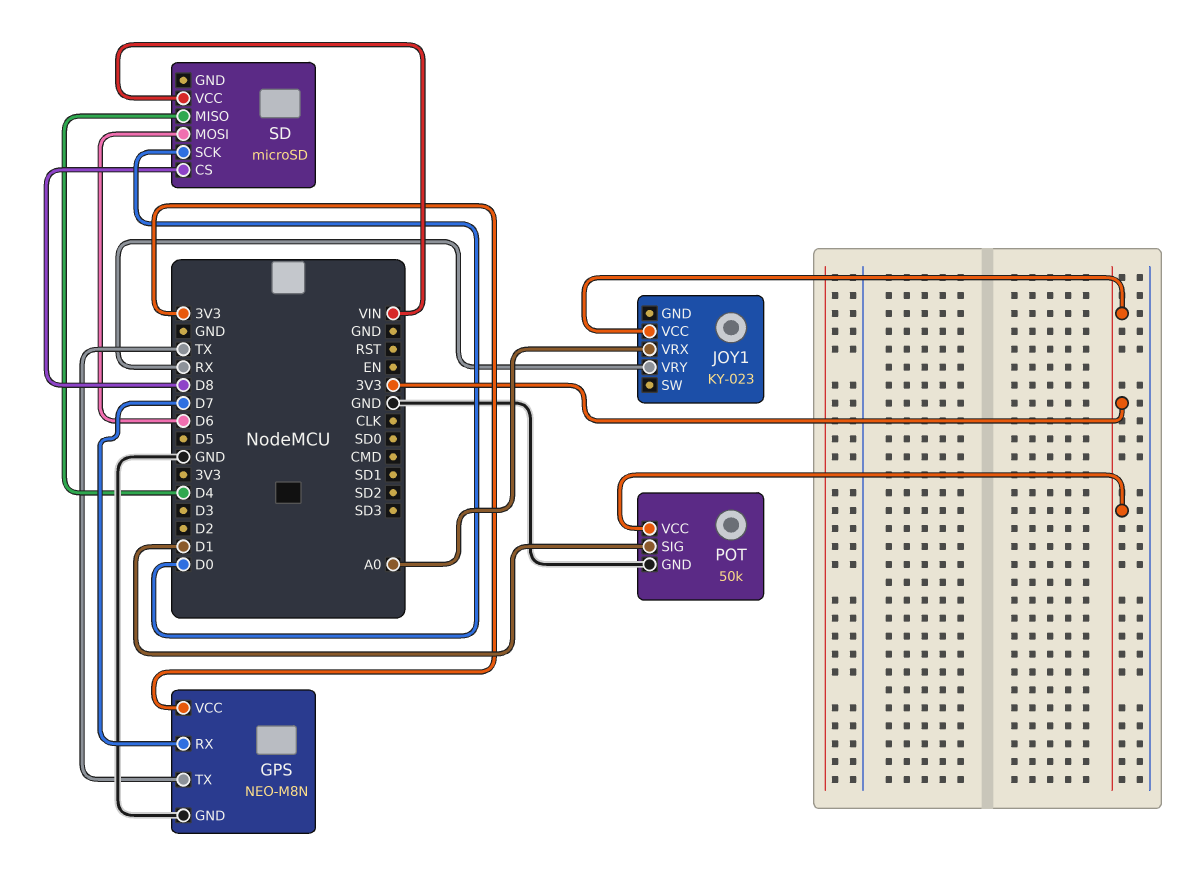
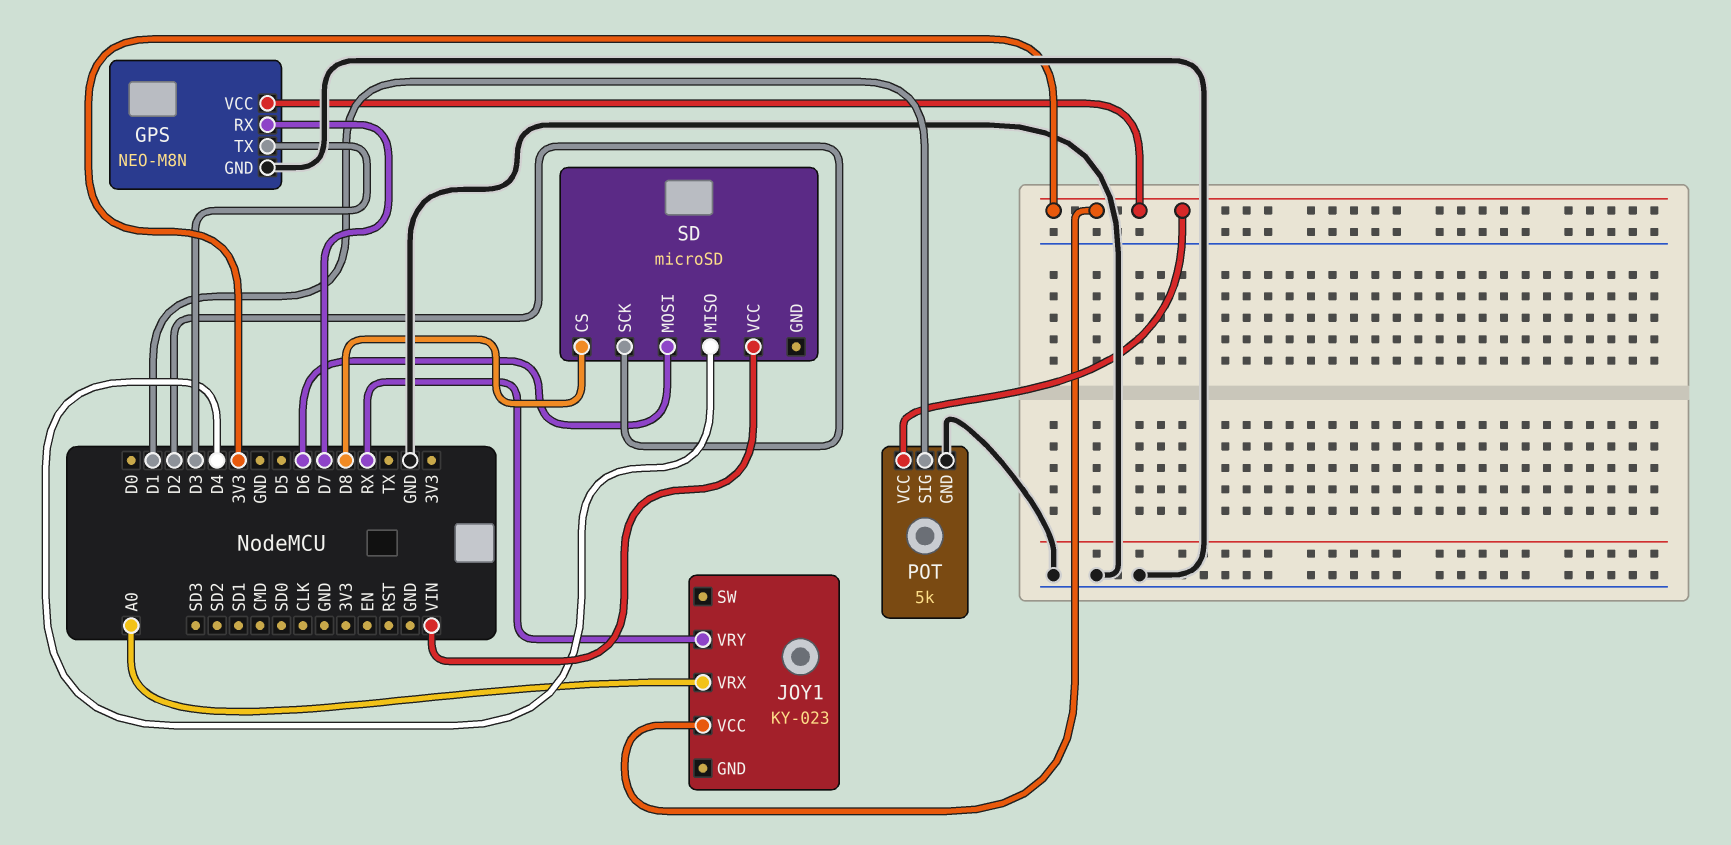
GPS pin TX: TX -> D3
POT: 50k -> 5k
SD pin SCK: D0 -> D2

